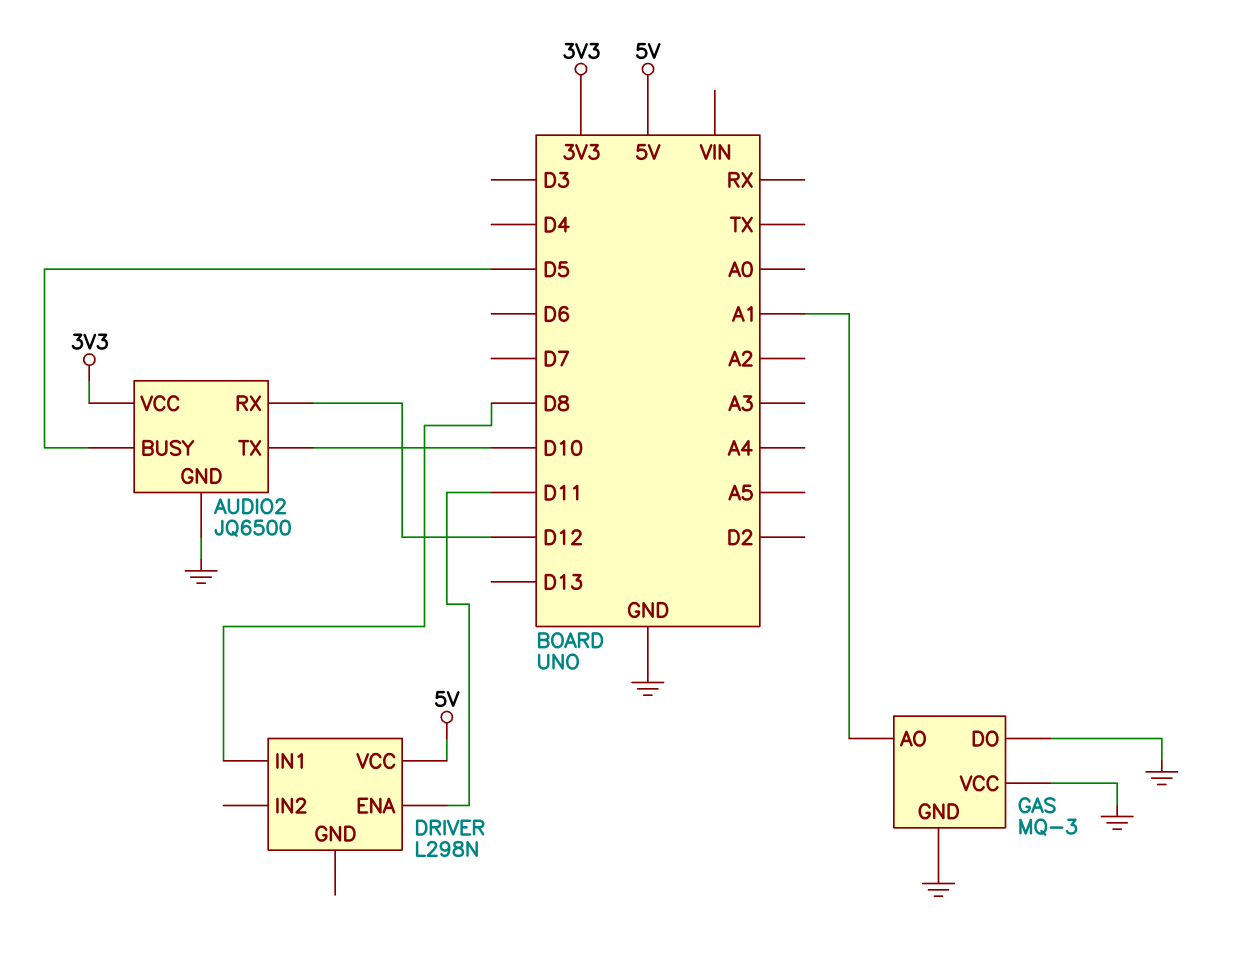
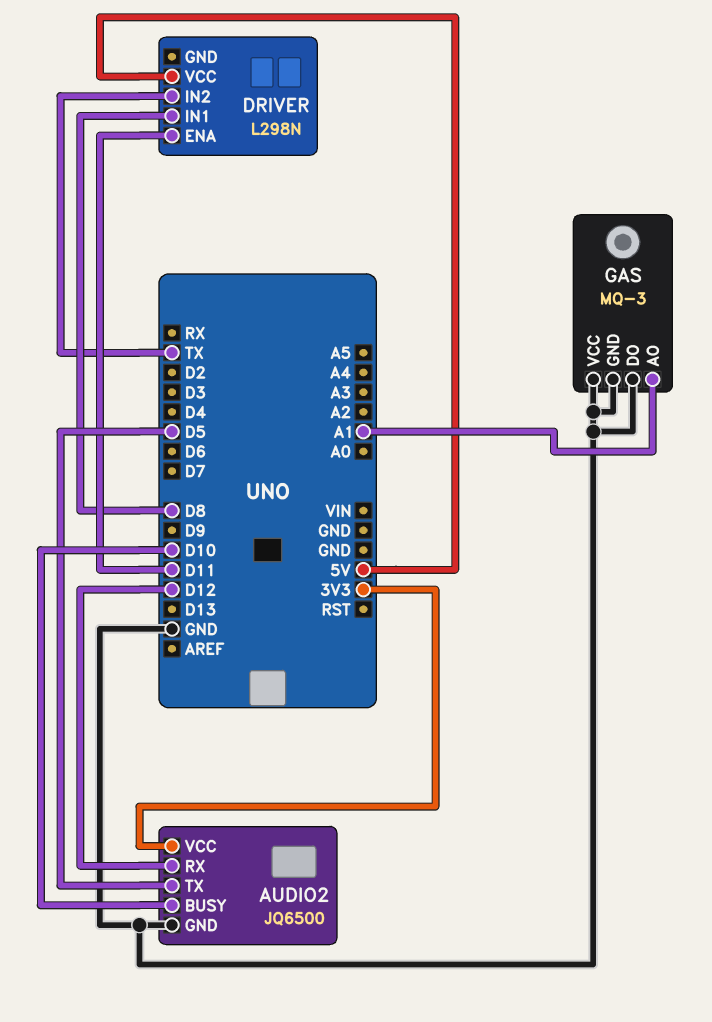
AUDIO2 pin BUSY: D5 -> D10
AUDIO2 pin TX: D10 -> D5
DRIVER pin IN2: none -> TX

